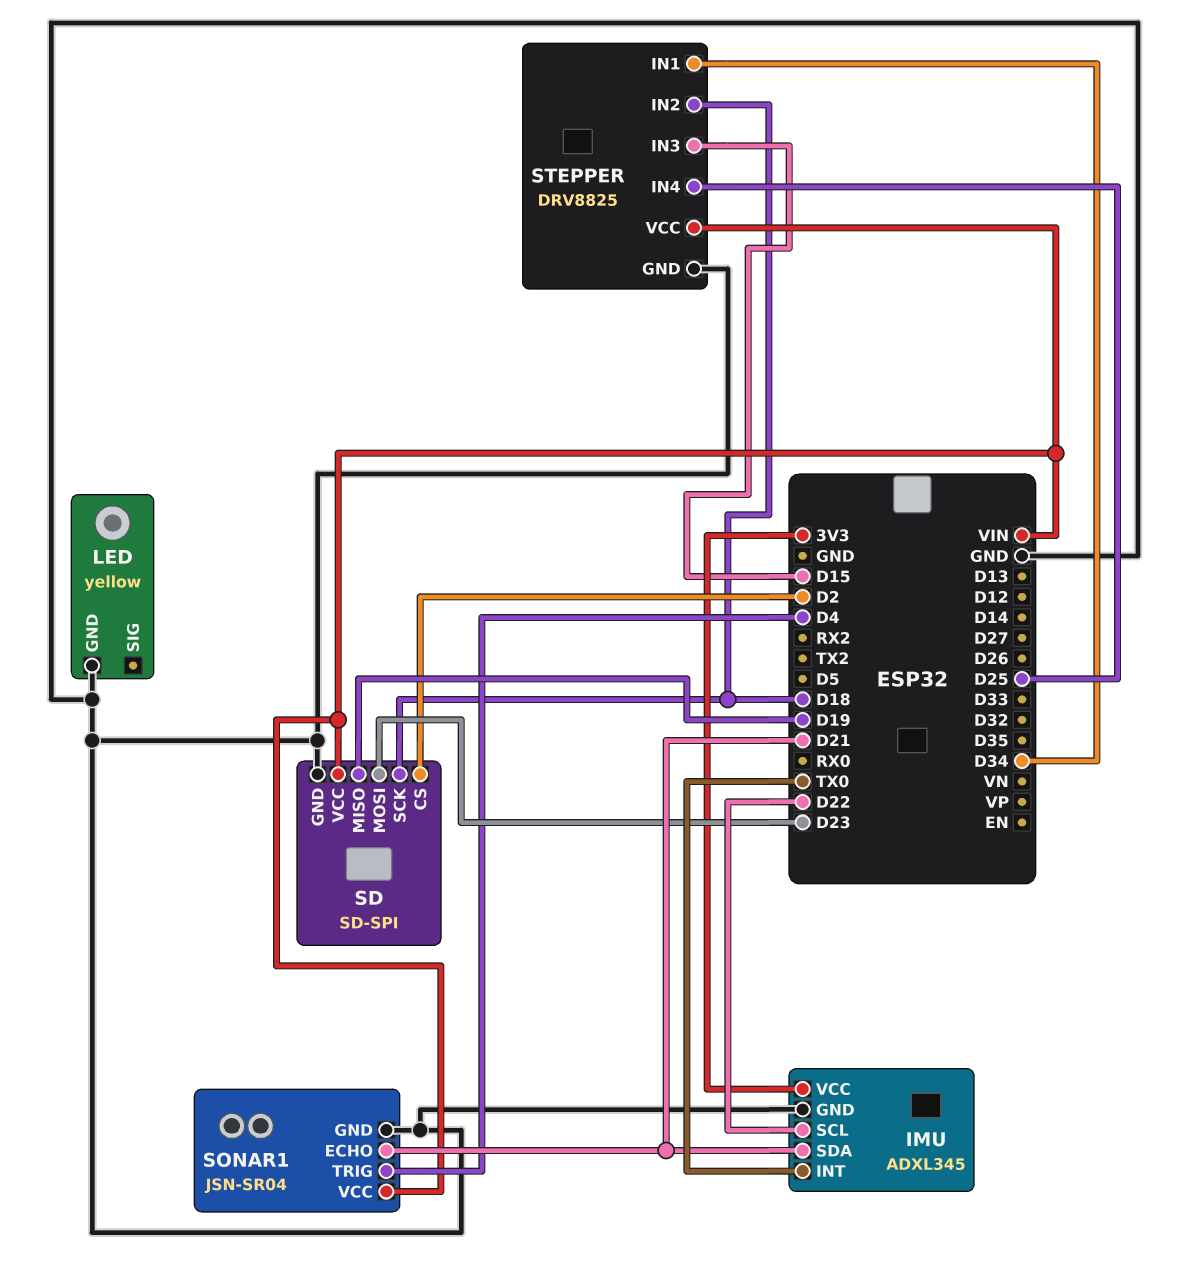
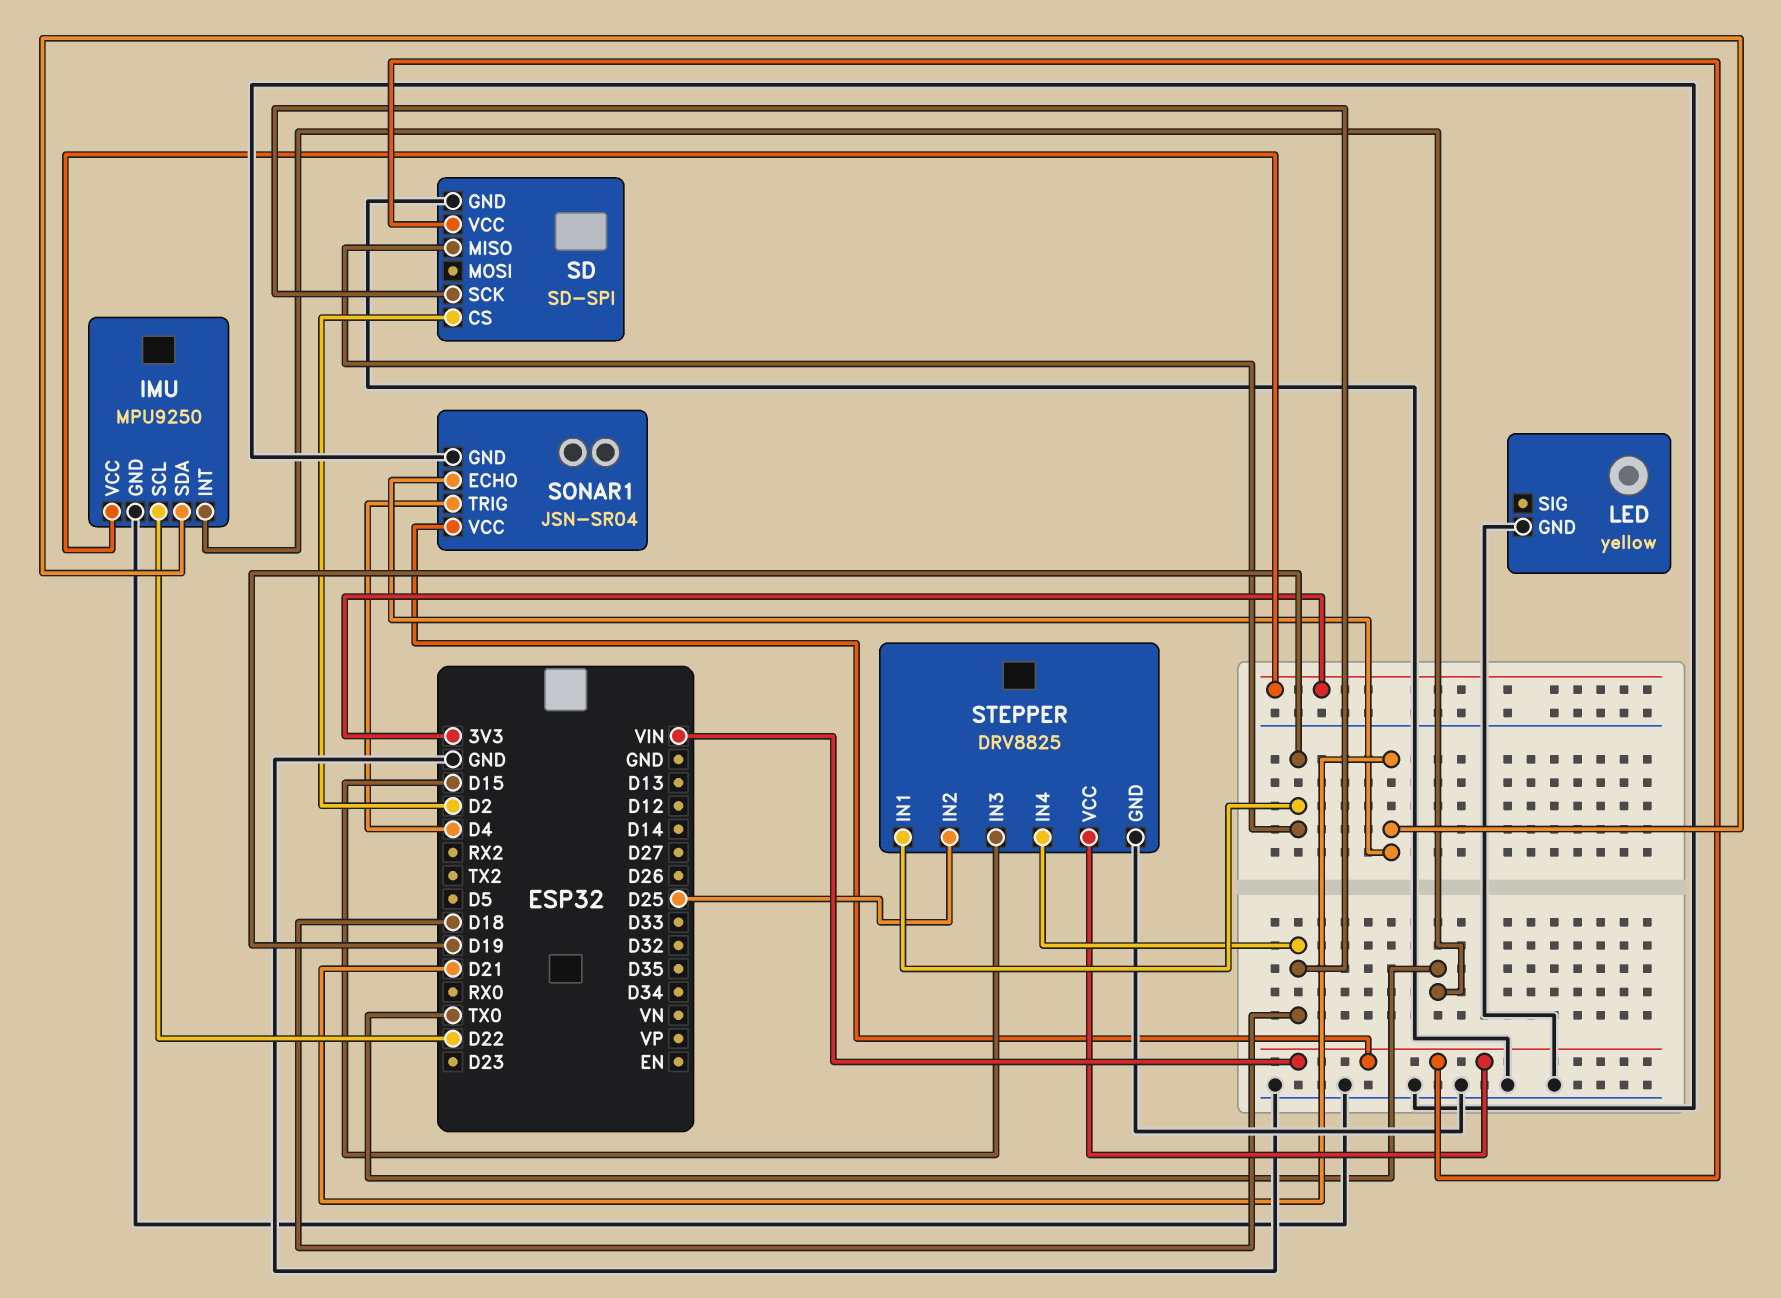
IMU: ADXL345 -> MPU9250
SD pin MOSI: D23 -> none
STEPPER pin IN1: D34 -> D19
STEPPER pin IN2: D18 -> D25
STEPPER pin IN4: D25 -> D18

